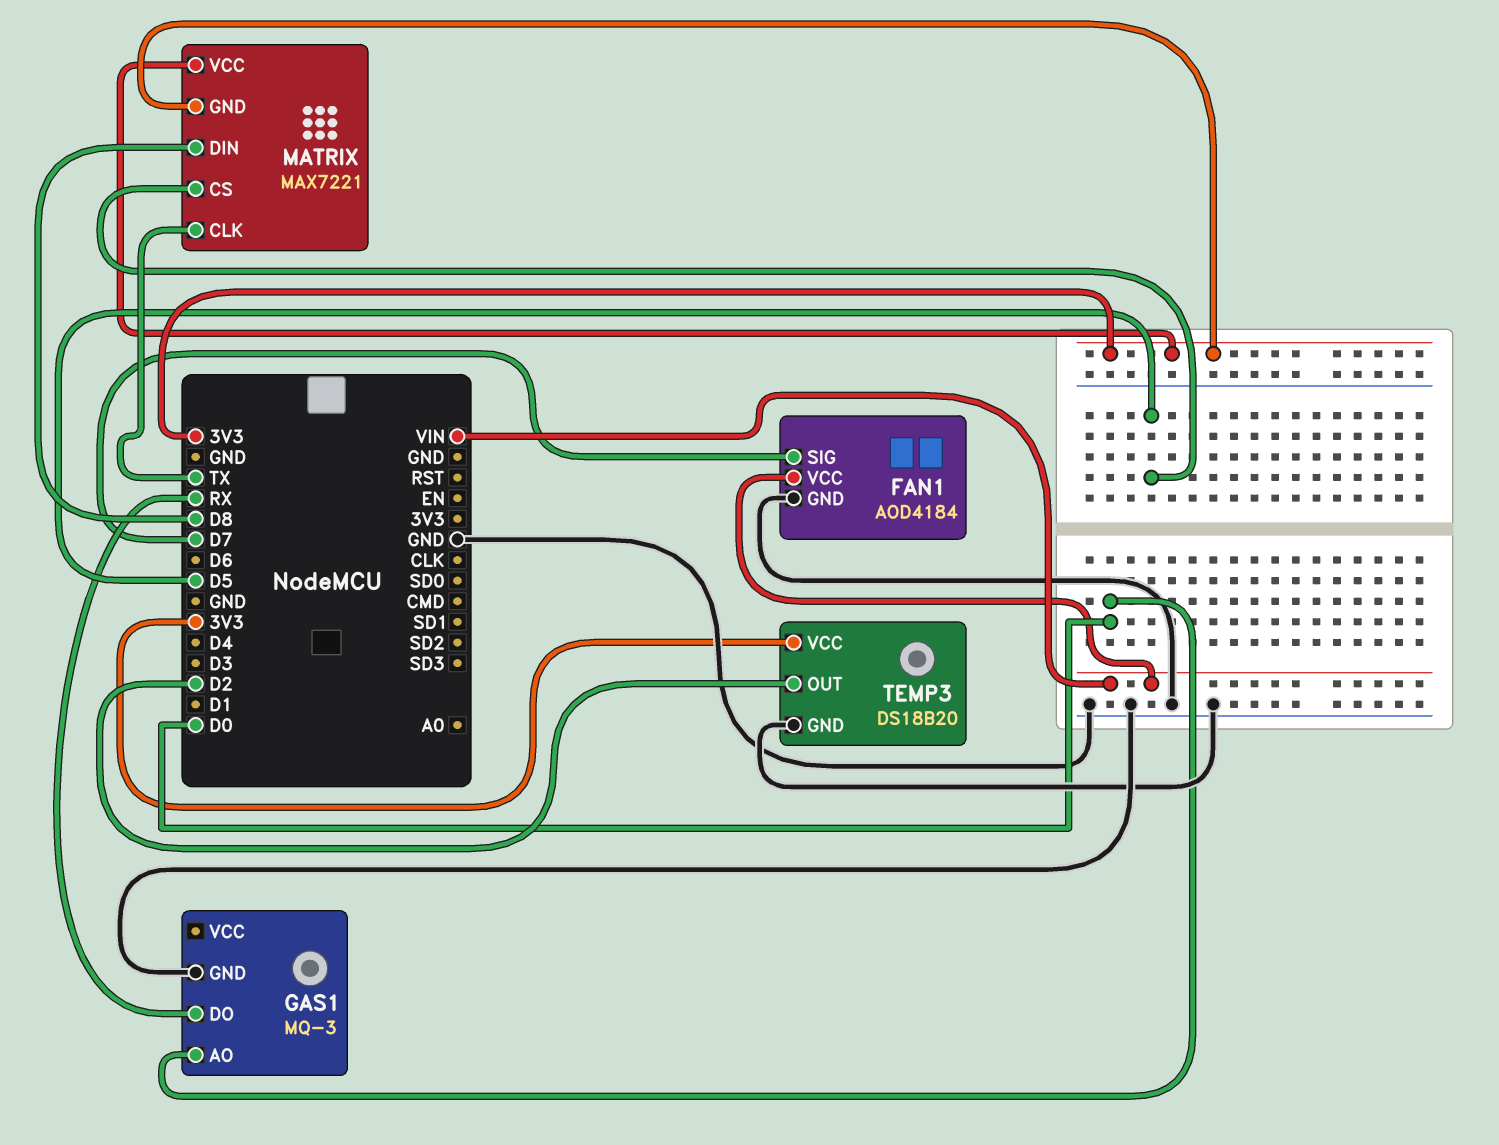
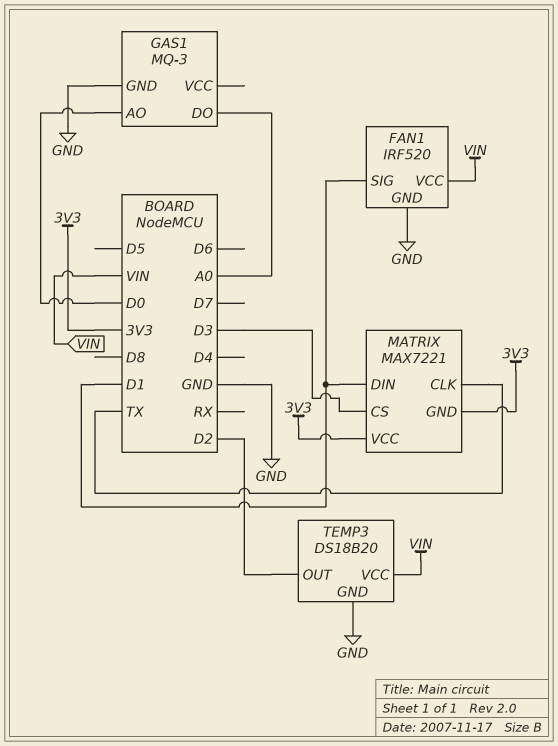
FAN1: AOD4184 -> IRF520
FAN1 pin SIG: D7 -> D1
GAS1 pin DO: RX -> A0
MATRIX pin CS: D5 -> D3
MATRIX pin DIN: D8 -> D1
TEMP3 pin VCC: 3V3 -> VIN

